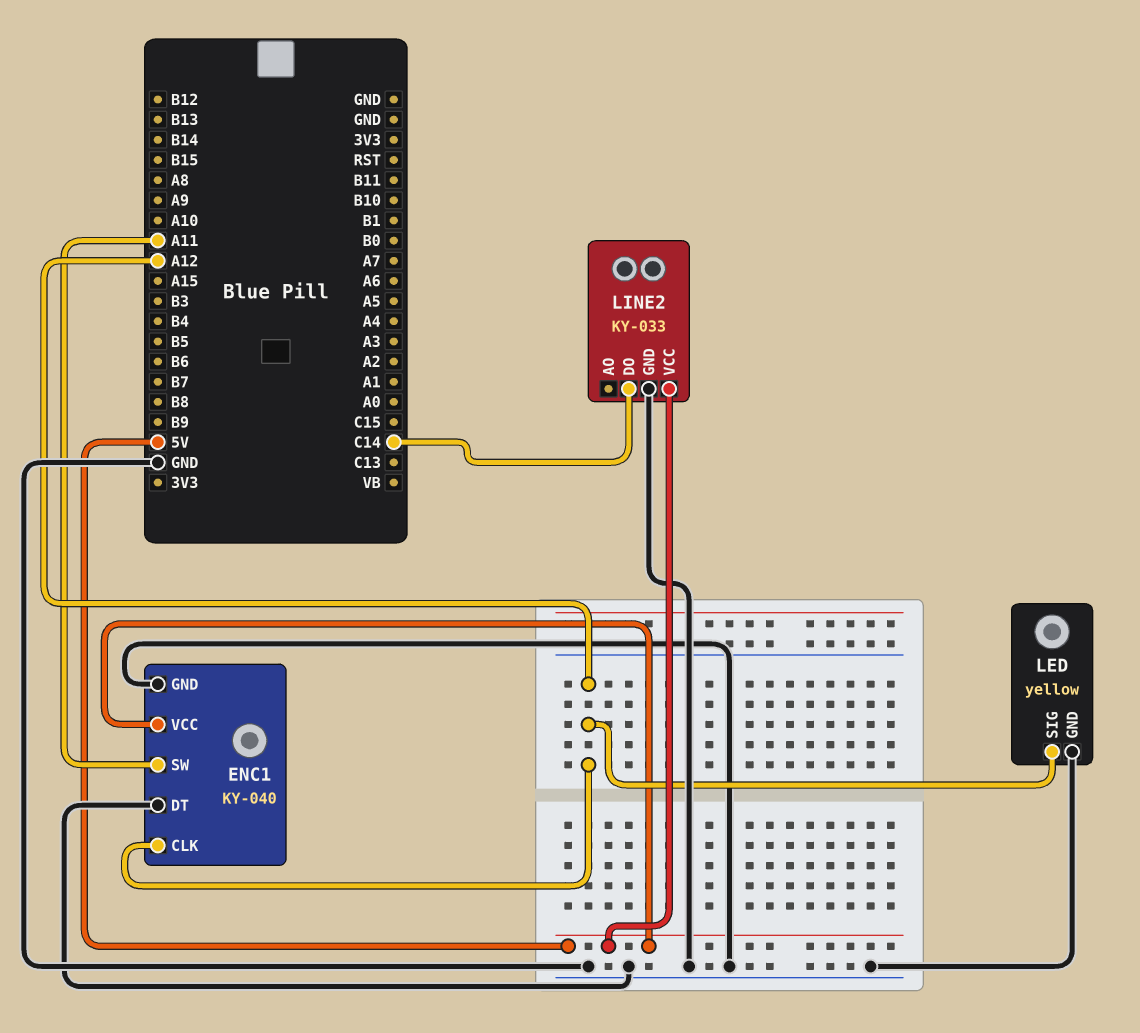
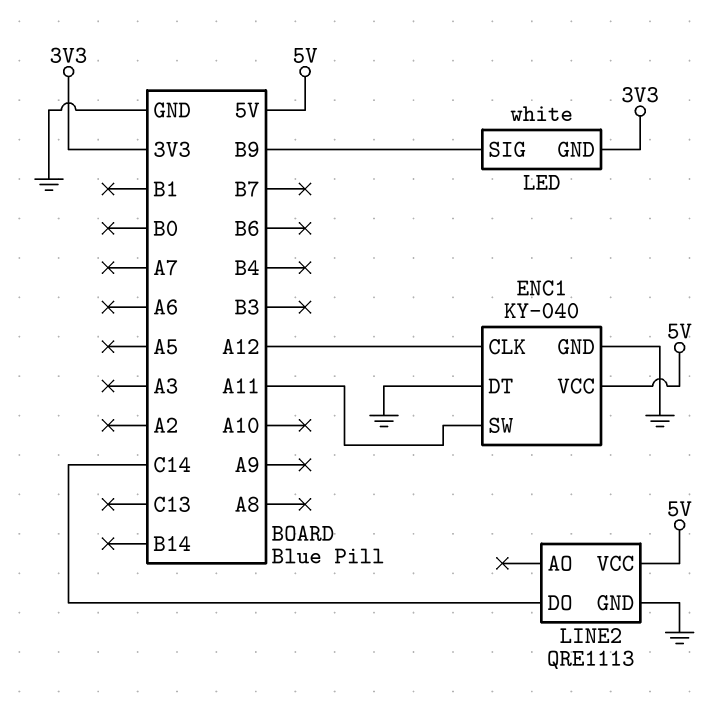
LED: yellow -> white
LED pin GND: GND -> 3V3
LED pin SIG: A12 -> B9
LINE2: KY-033 -> QRE1113

